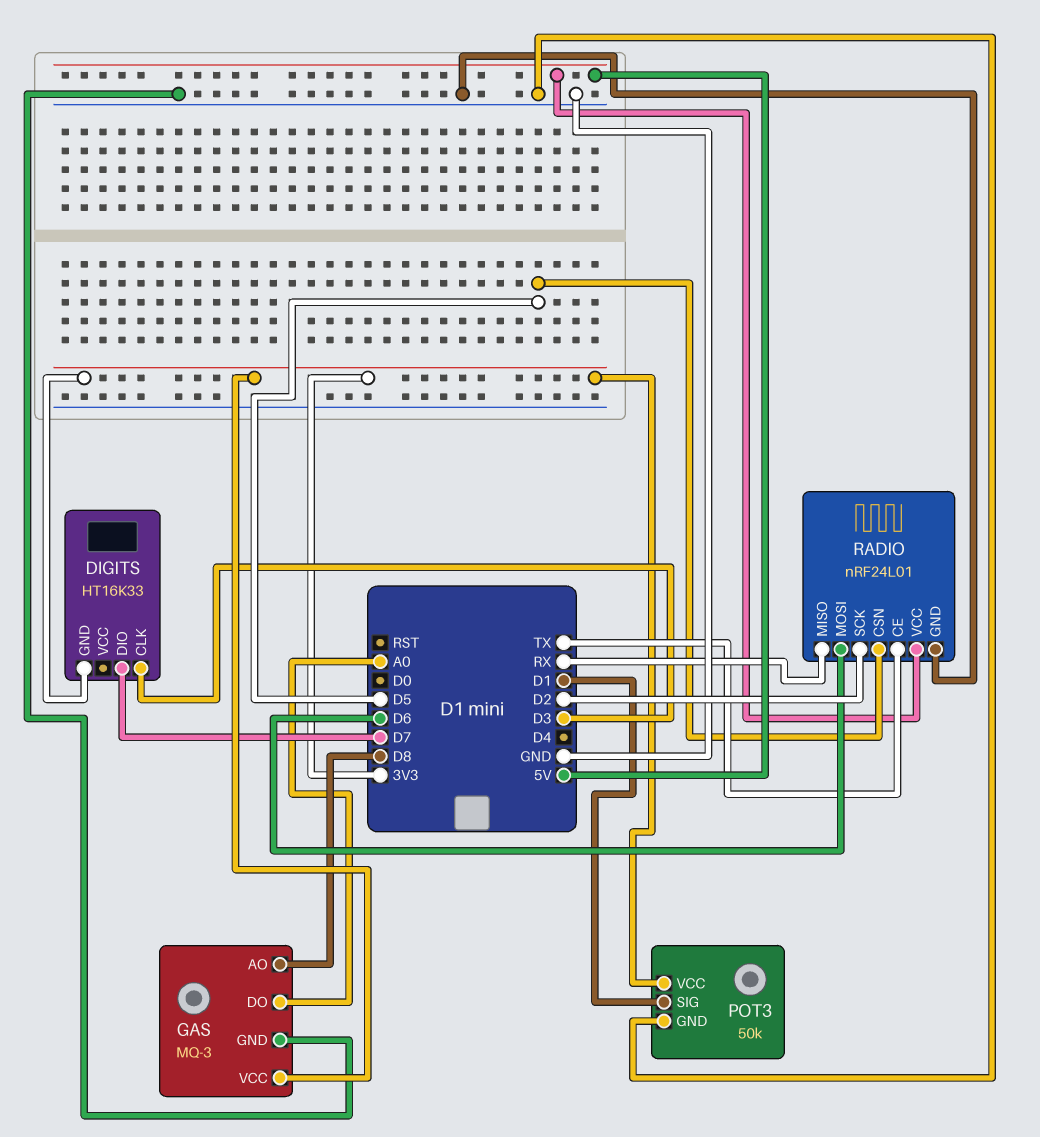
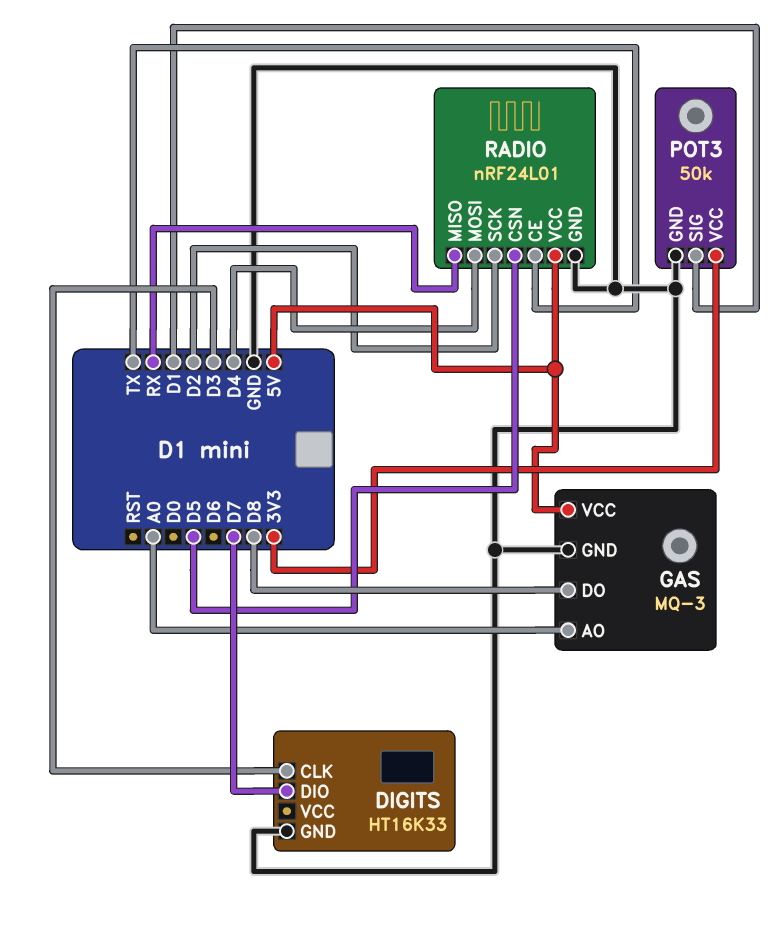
DIGITS pin GND: 3V3 -> GND
GAS pin AO: D8 -> A0
GAS pin DO: A0 -> D8
GAS pin VCC: 3V3 -> 5V
RADIO pin MOSI: D6 -> D4

